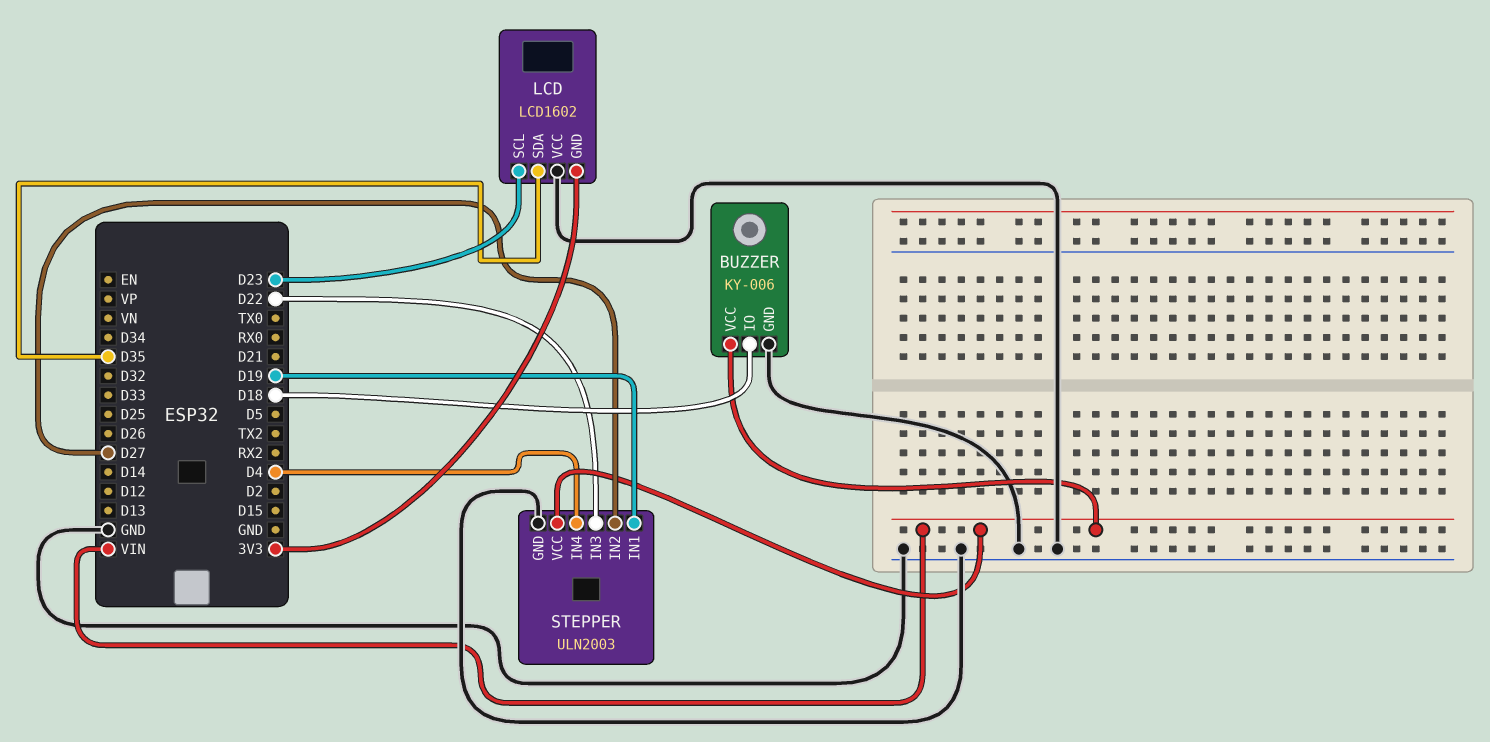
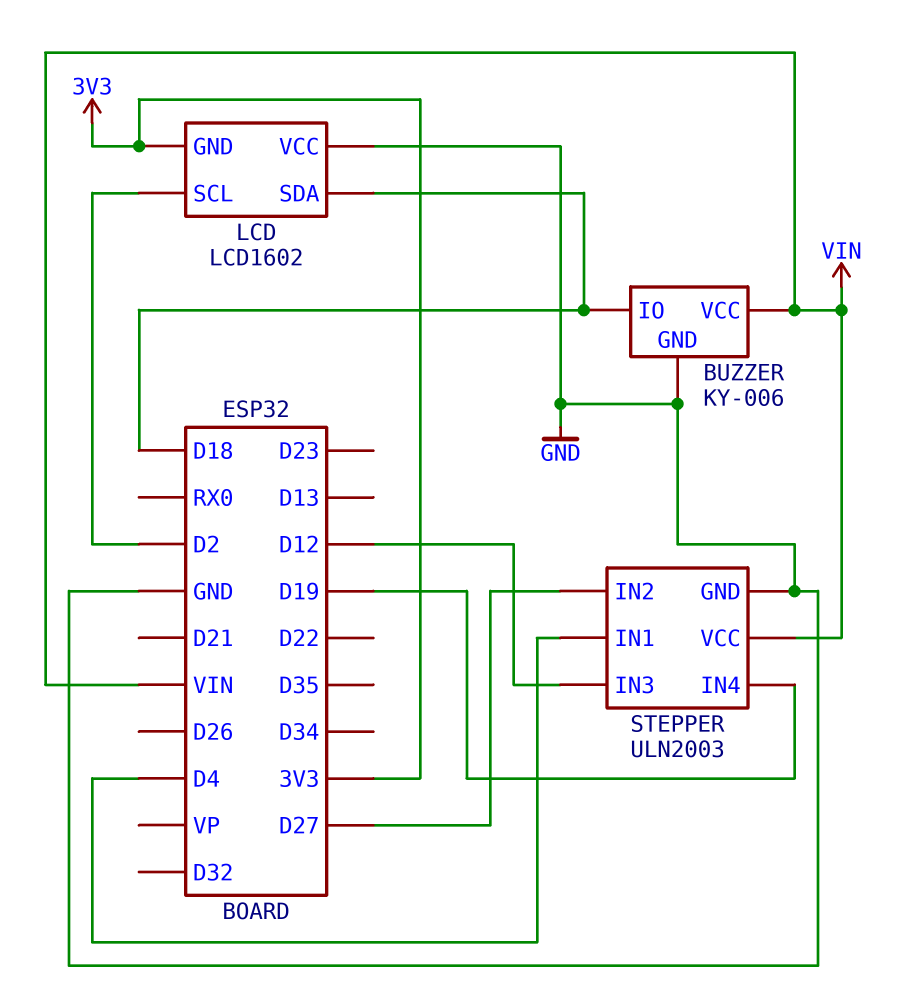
LCD pin SCL: D23 -> D2
LCD pin SDA: D35 -> D18
STEPPER pin IN1: D19 -> D4
STEPPER pin IN3: D22 -> D12
STEPPER pin IN4: D4 -> D19

